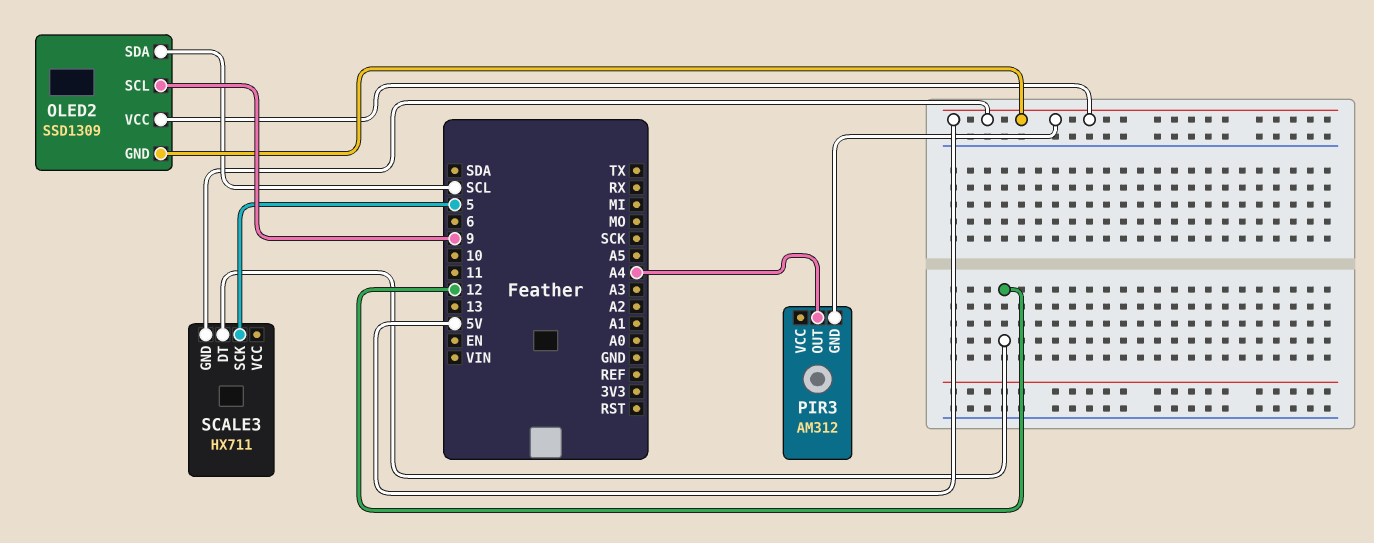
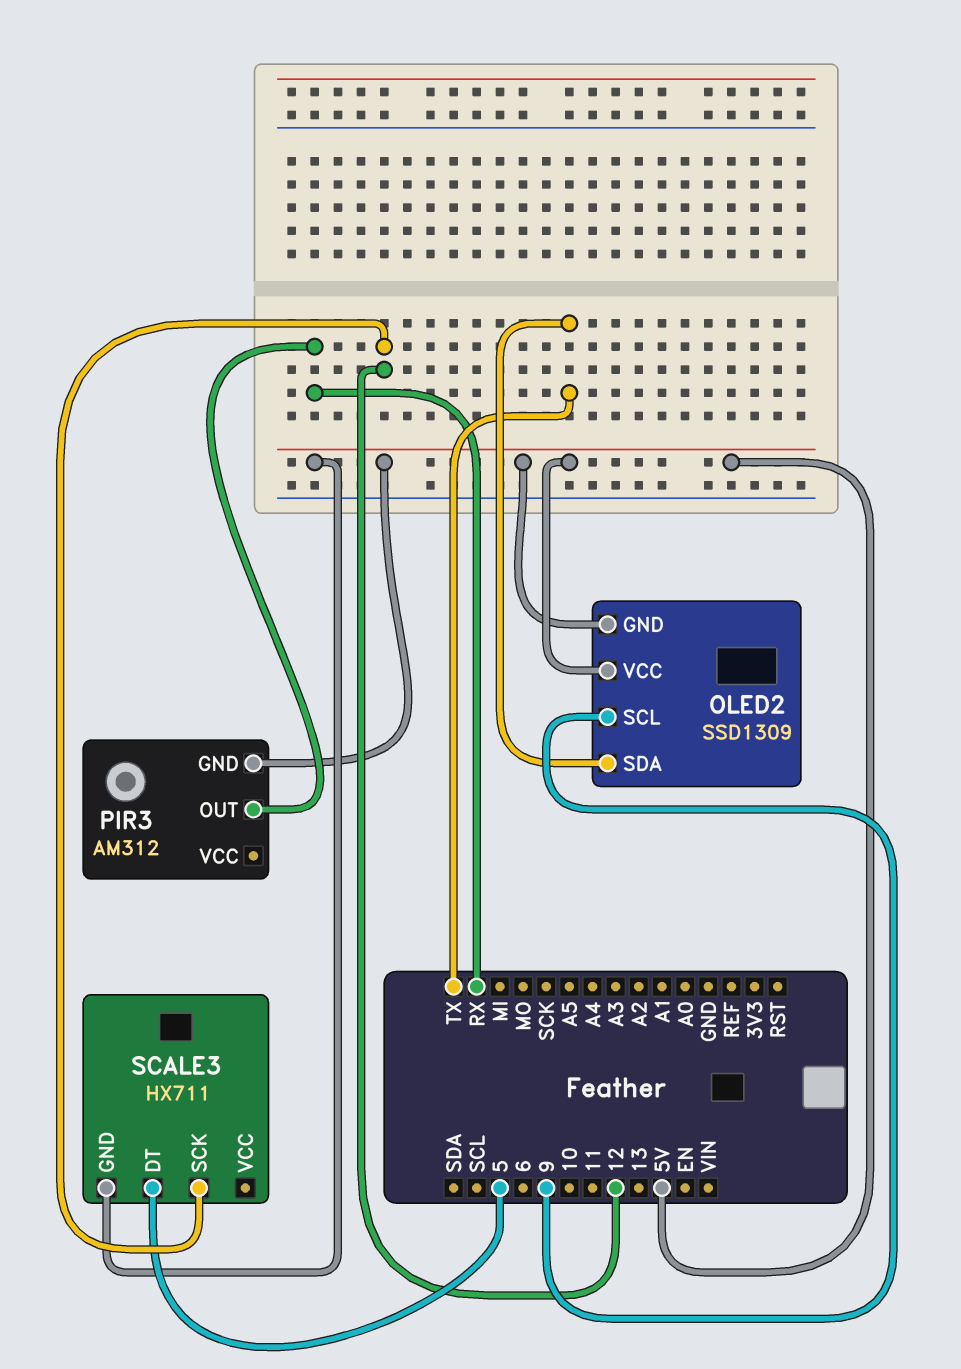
OLED2 pin SDA: SCL -> TX
PIR3 pin OUT: A4 -> RX
SCALE3 pin DT: 12 -> 5
SCALE3 pin SCK: 5 -> 12

